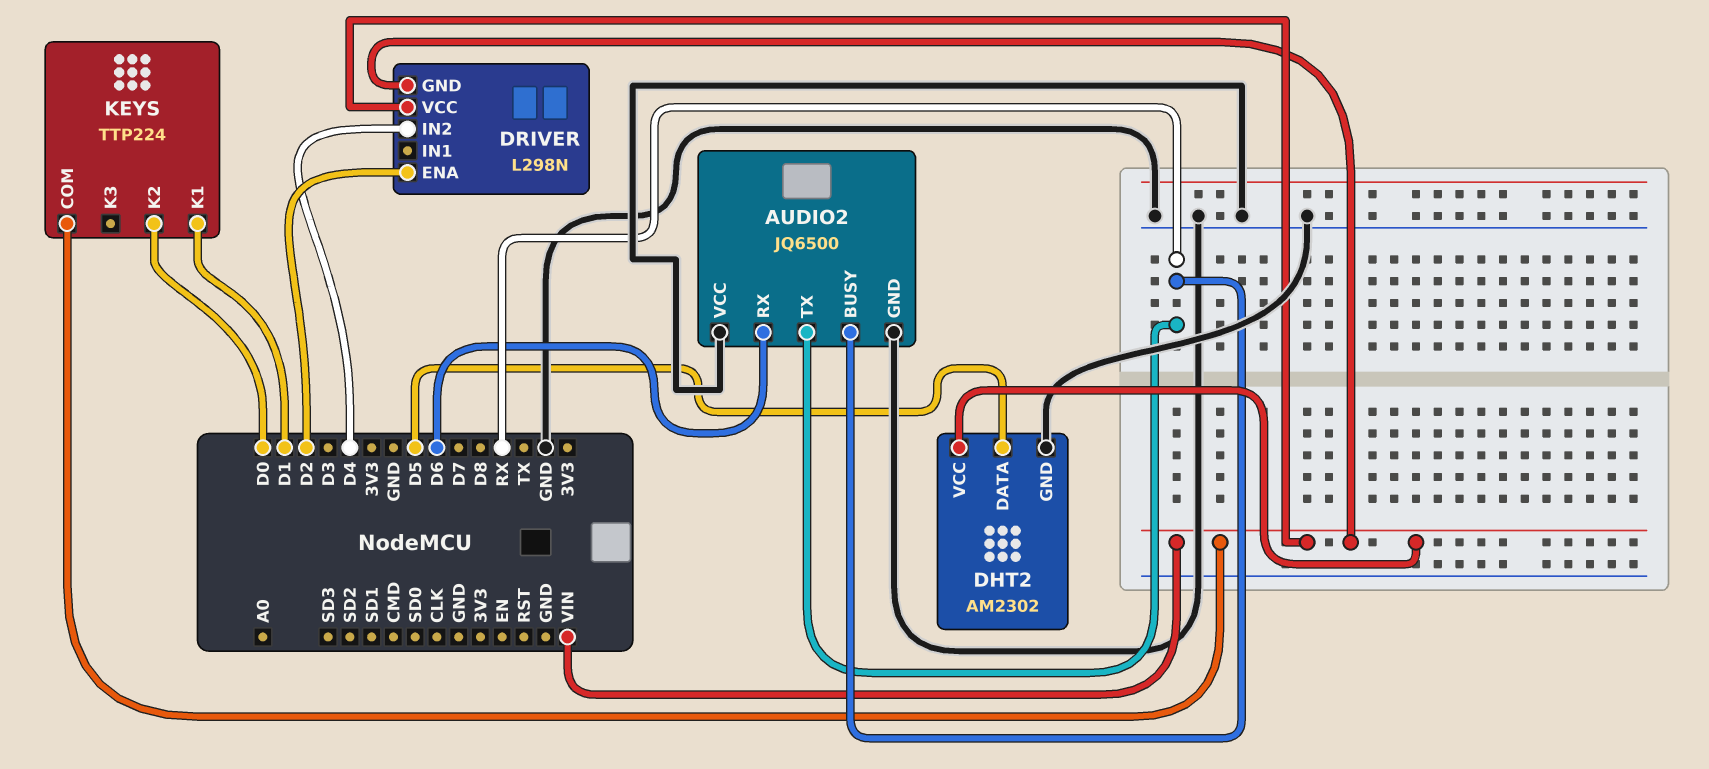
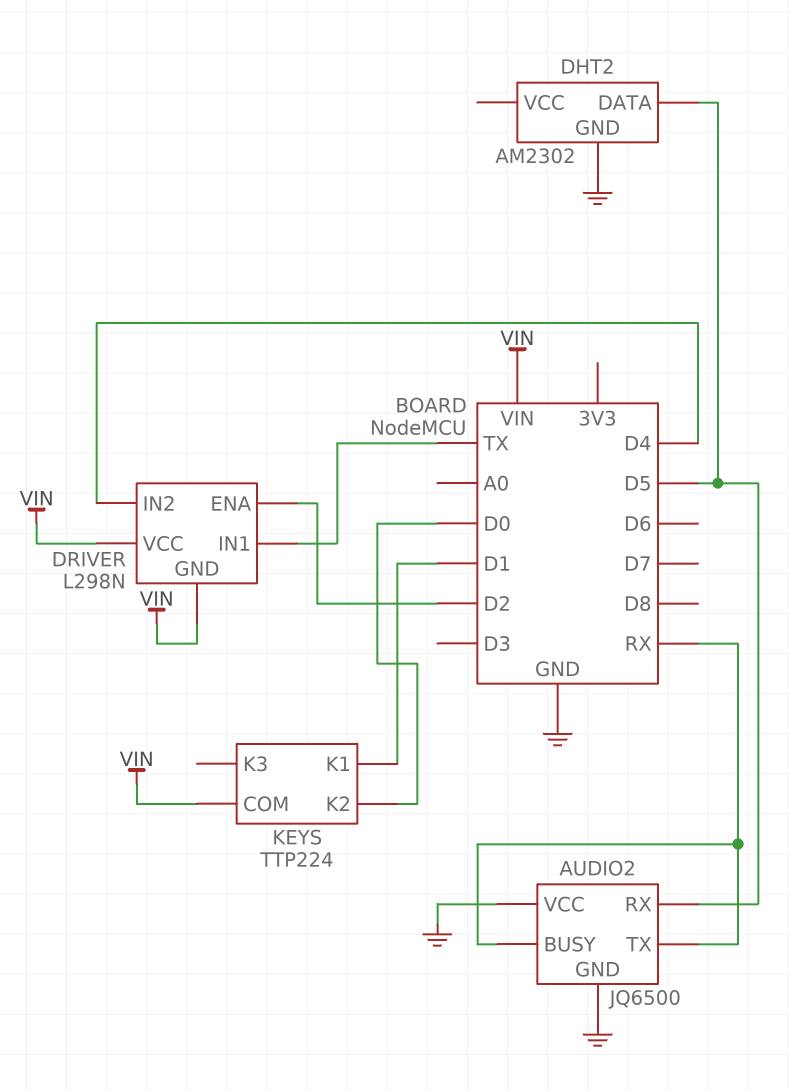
AUDIO2 pin RX: D6 -> D5
DHT2 pin VCC: VIN -> none
DRIVER pin IN1: none -> TX

